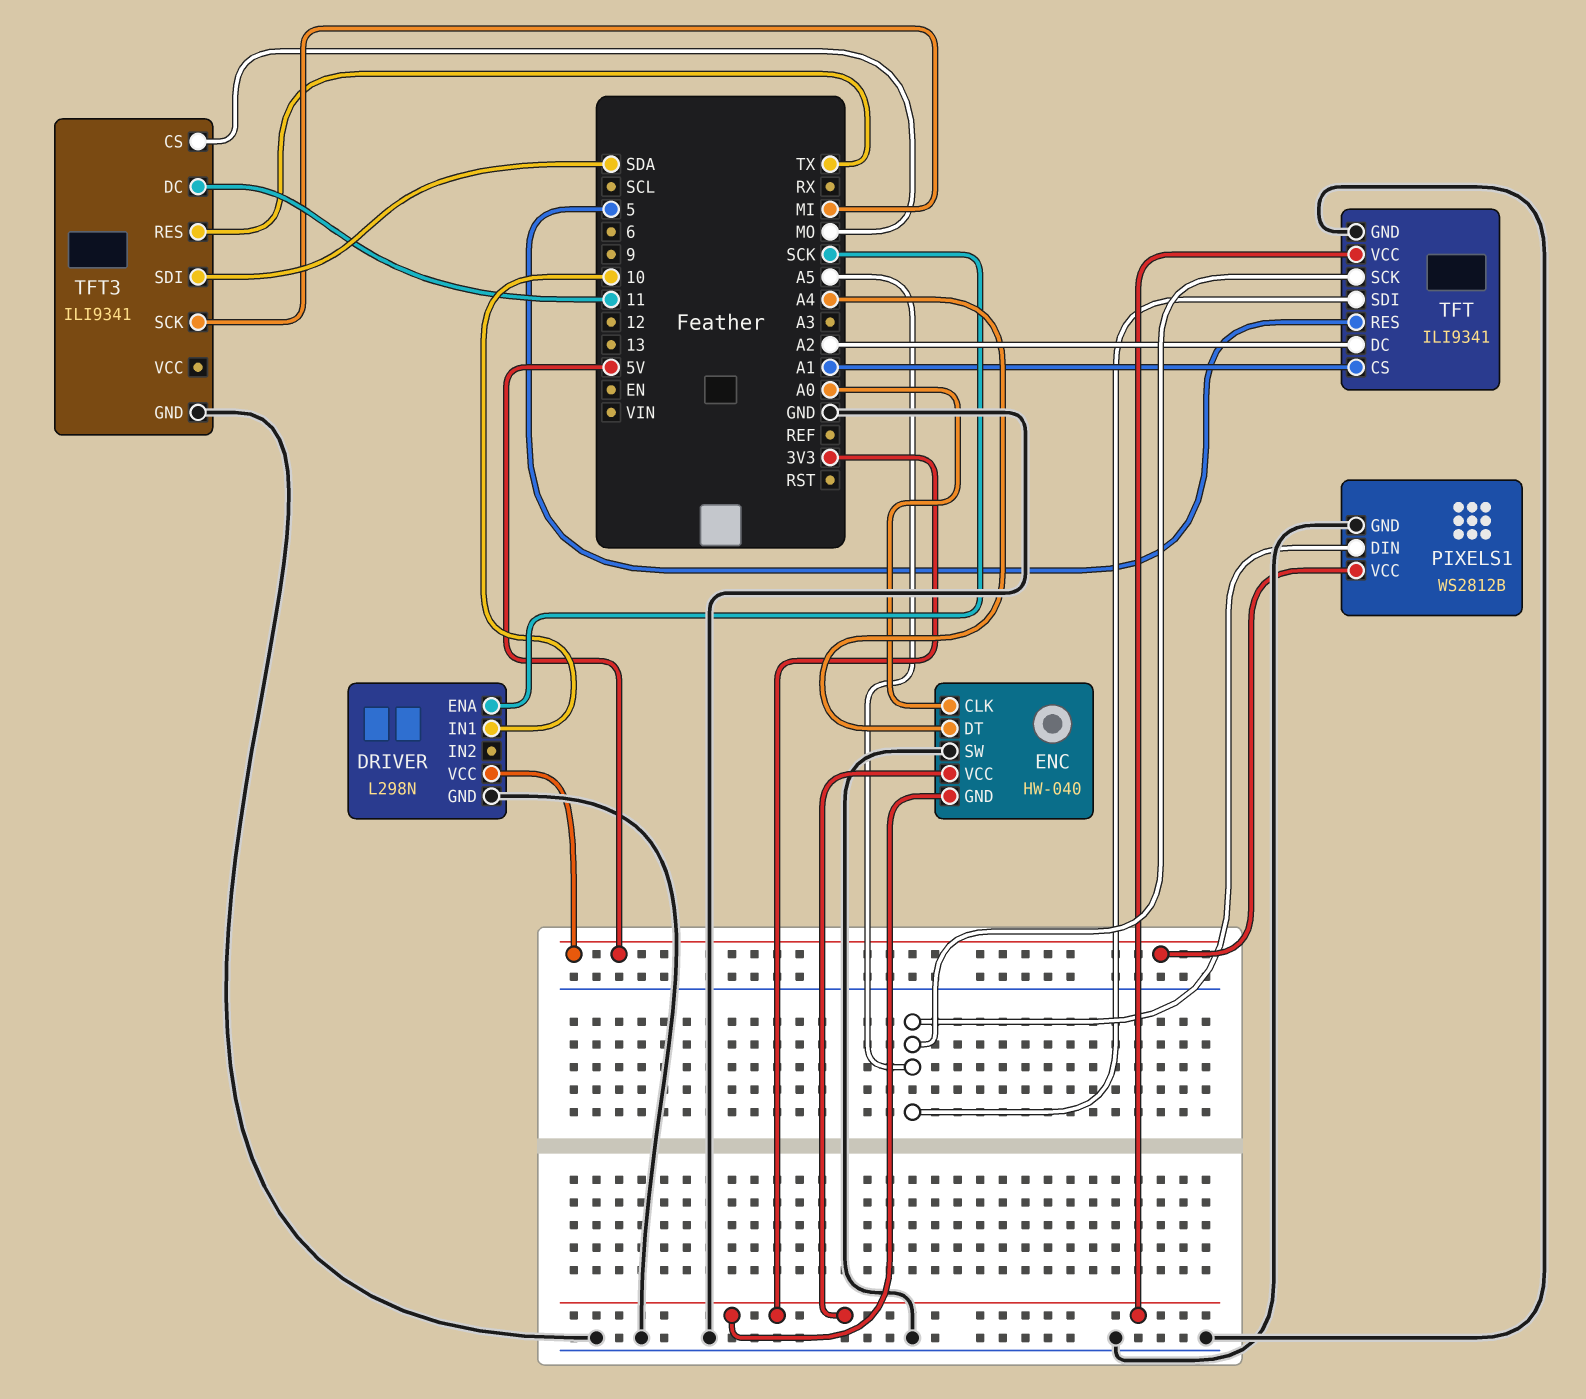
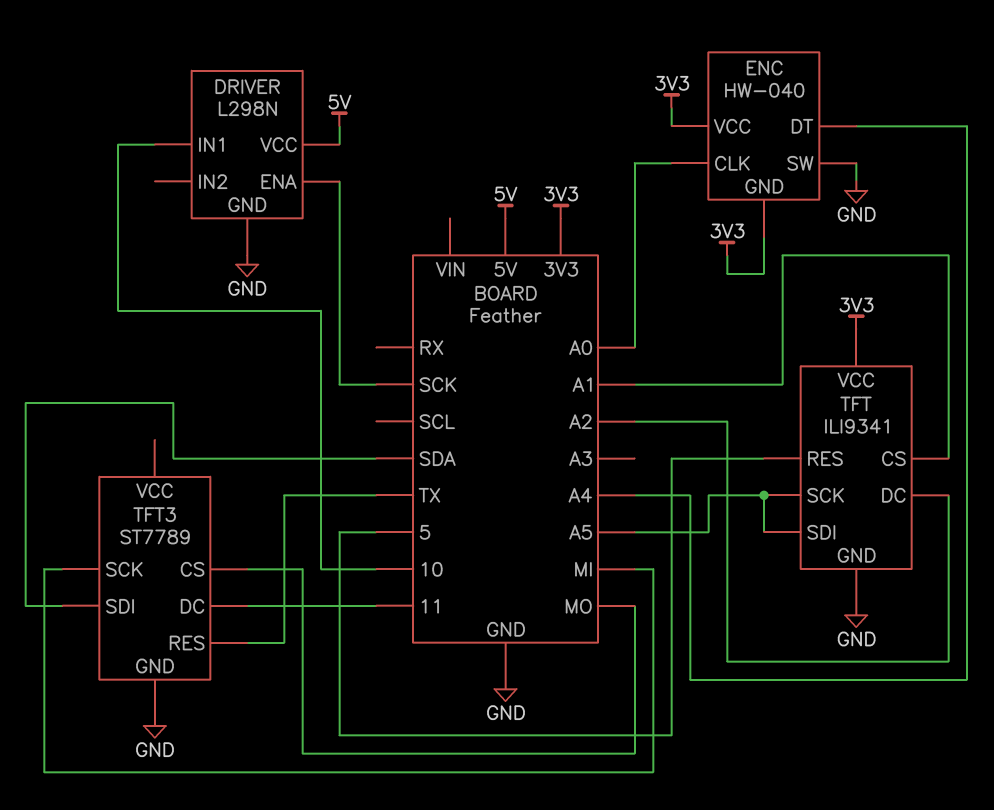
PIXELS1: WS2812B -> none
PIXELS1 pin DIN: A5 -> none
PIXELS1 pin GND: GND -> none
PIXELS1 pin VCC: 5V -> none
TFT3: ILI9341 -> ST7789

